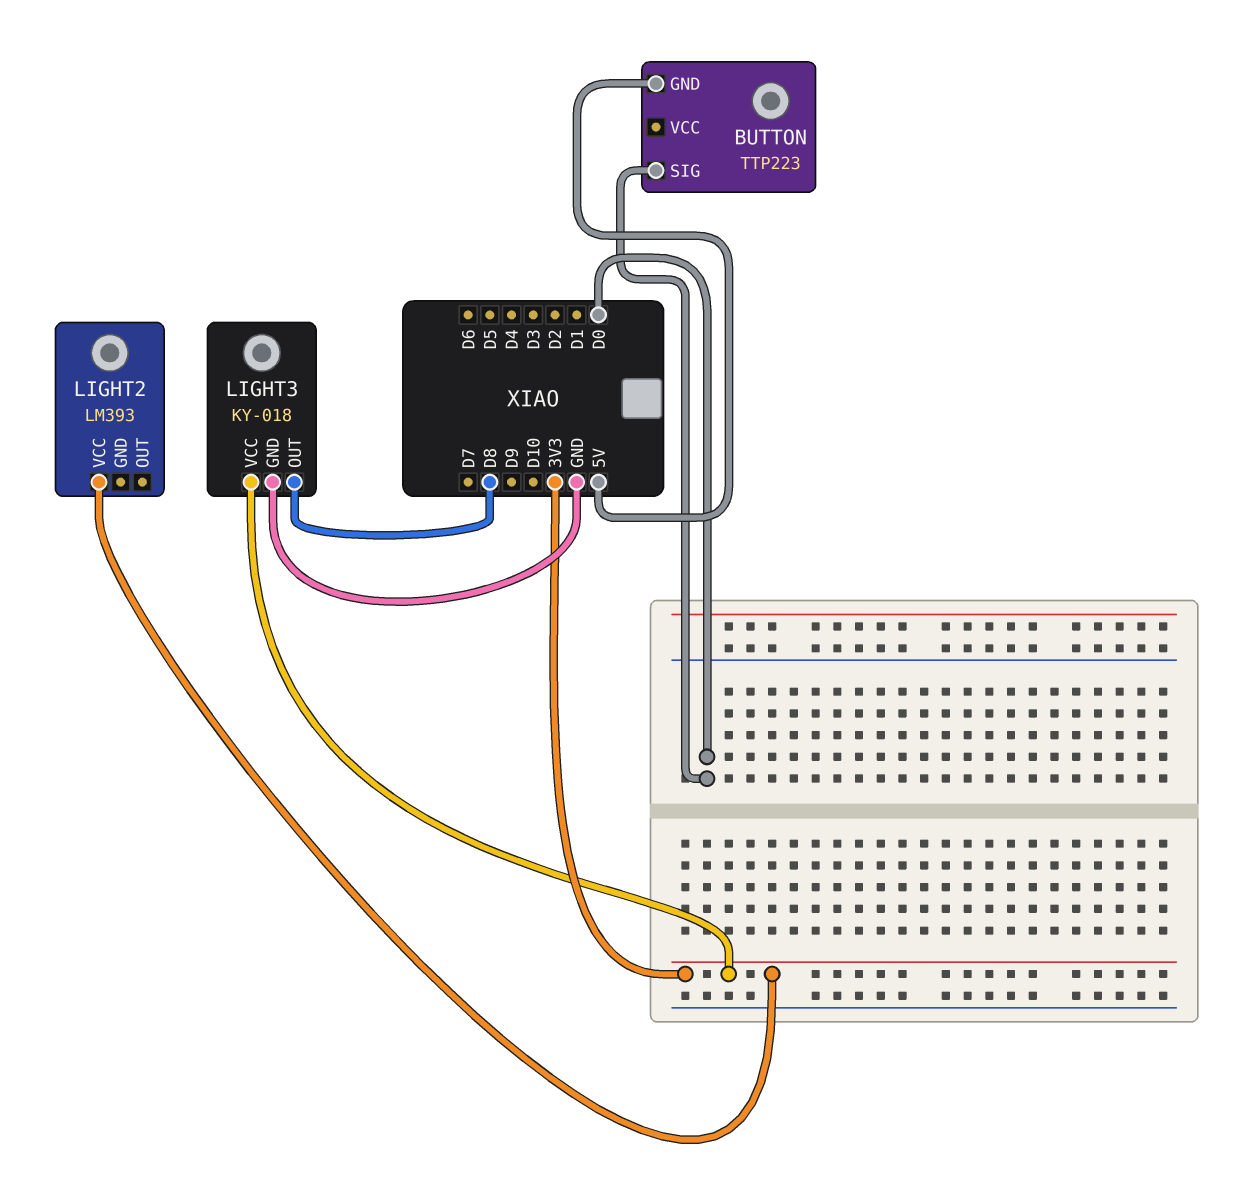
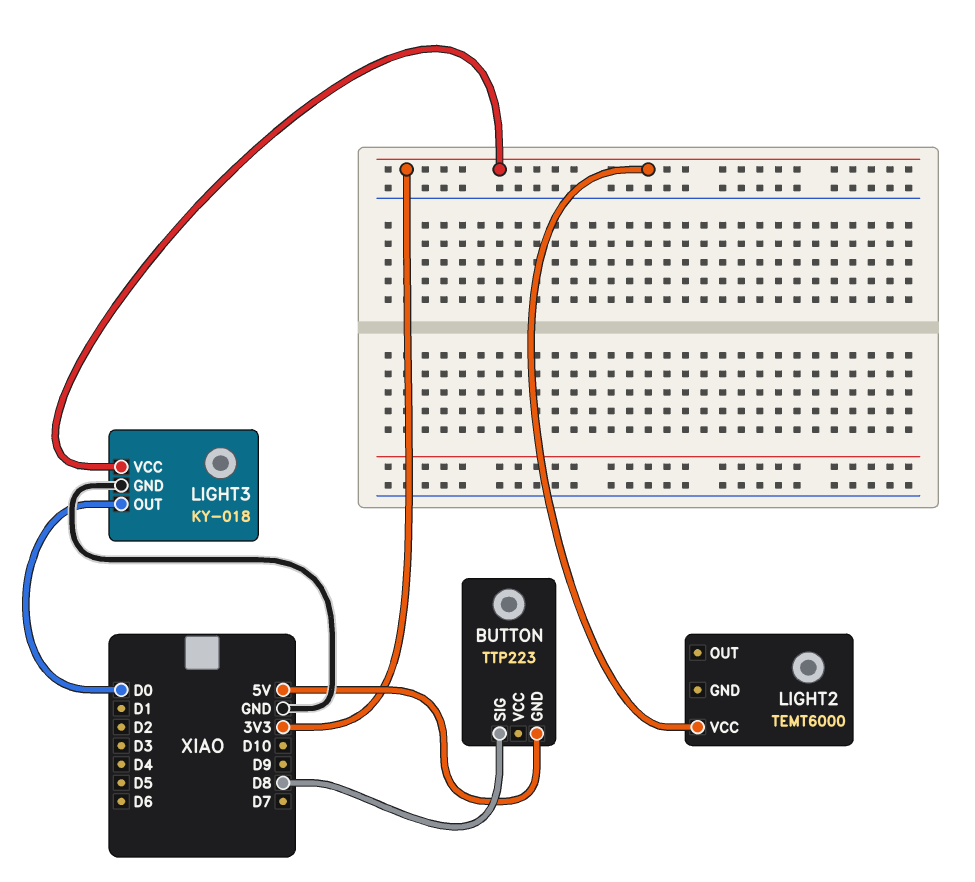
BUTTON pin SIG: D0 -> D8
LIGHT2: LM393 -> TEMT6000
LIGHT3 pin OUT: D8 -> D0

